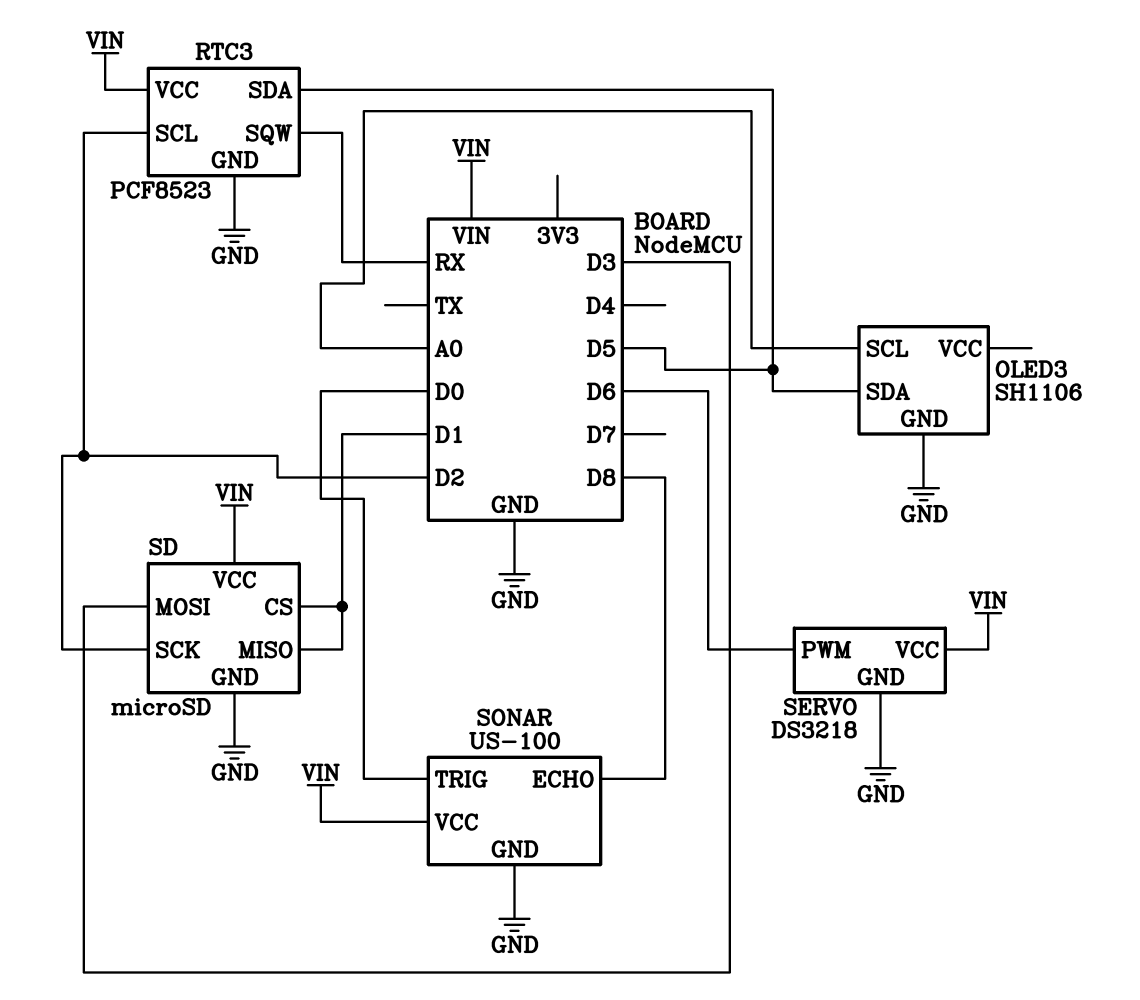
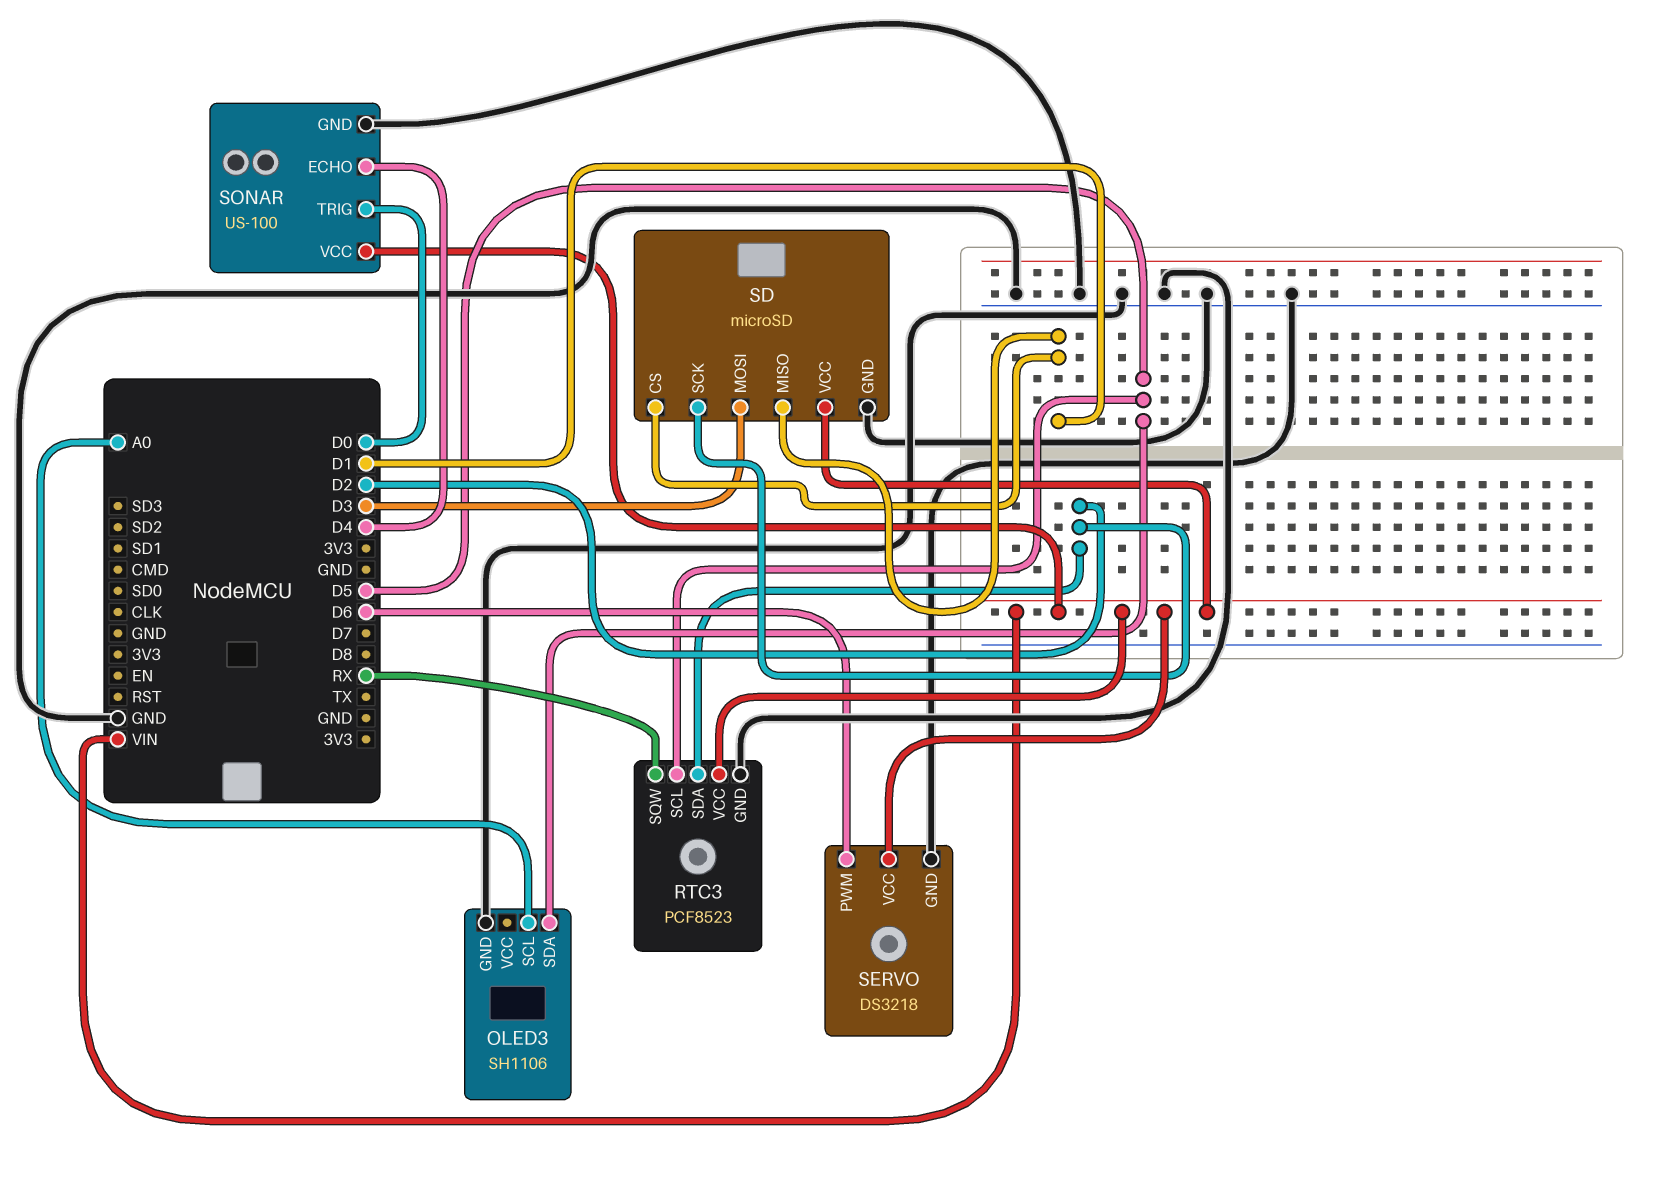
RTC3 pin SCL: D2 -> D5
RTC3 pin SDA: D5 -> D2
SONAR pin ECHO: D8 -> D4

